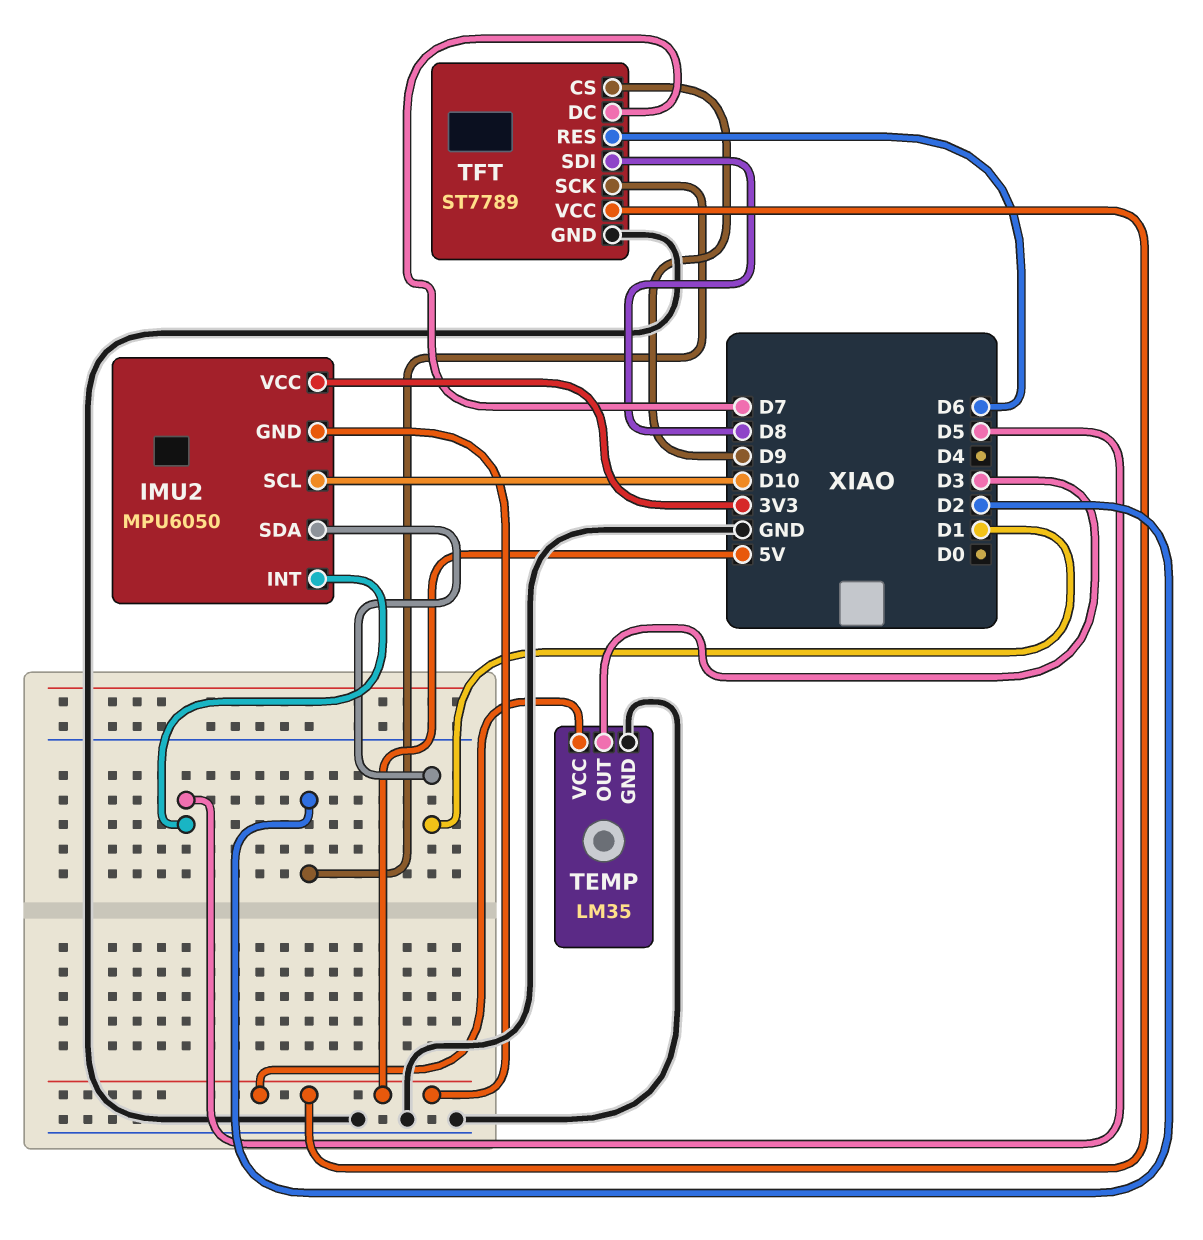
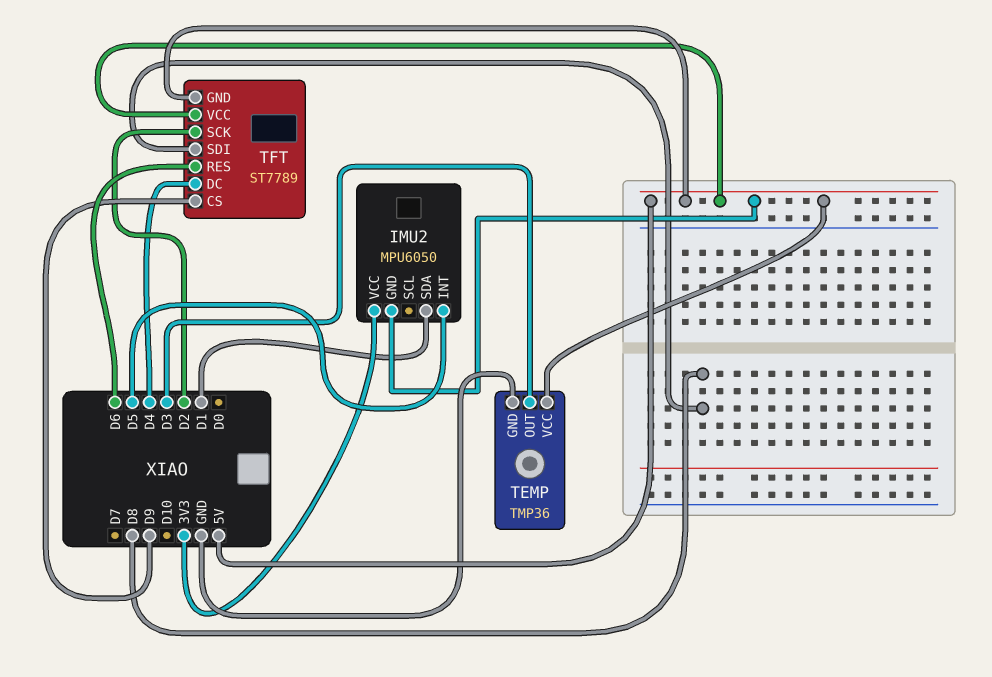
IMU2 pin SCL: D10 -> none
TEMP: LM35 -> TMP36
TFT pin DC: D7 -> D4
TFT pin GND: GND -> 5V

